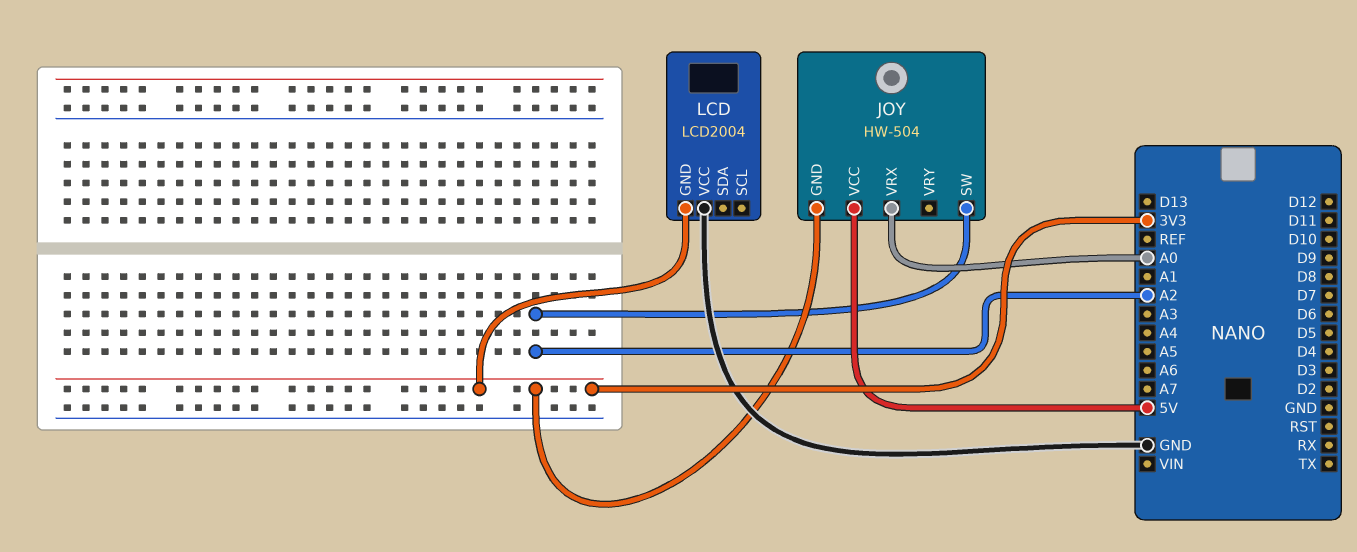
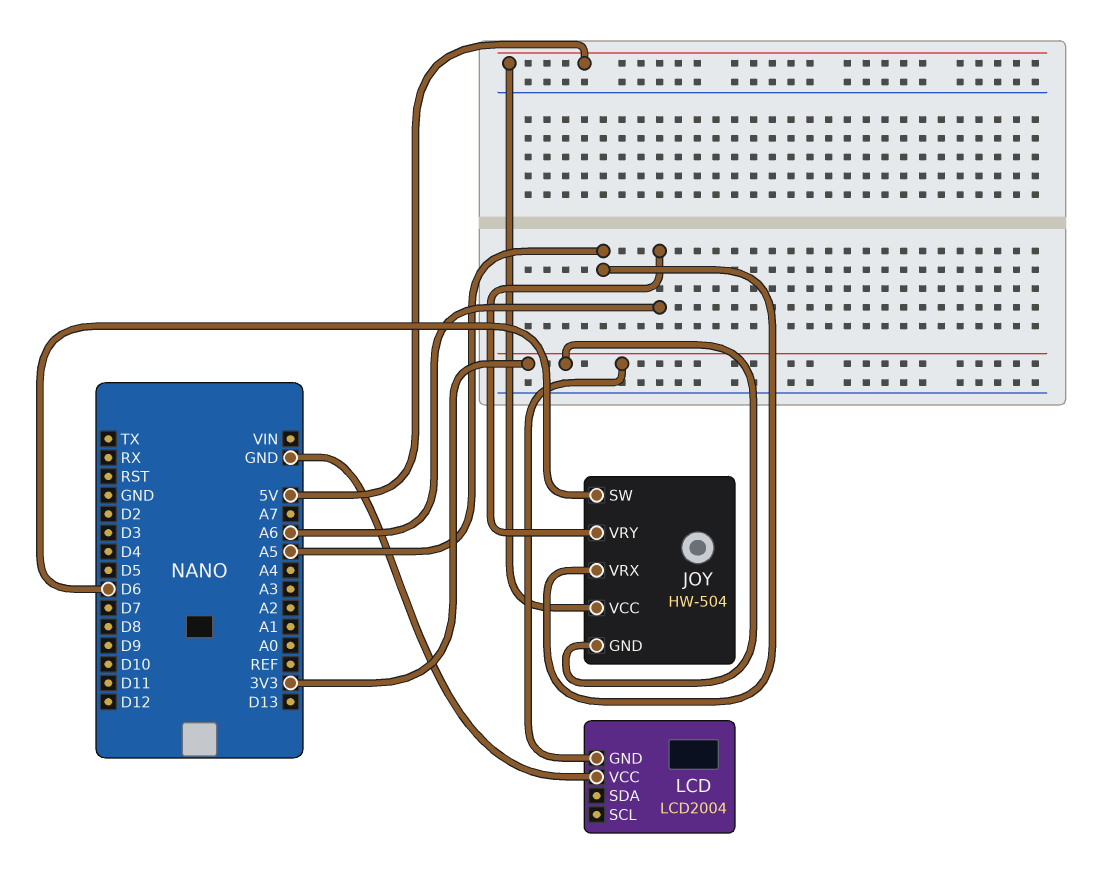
JOY pin SW: A2 -> D6
JOY pin VRX: A0 -> A5
JOY pin VRY: none -> A6

